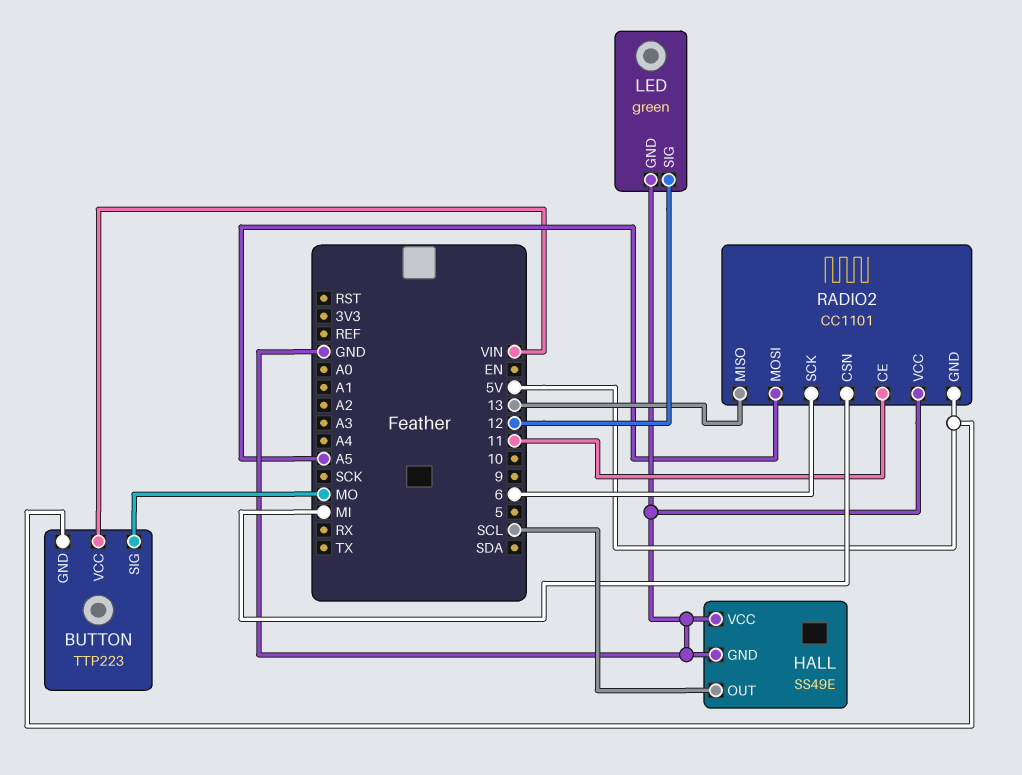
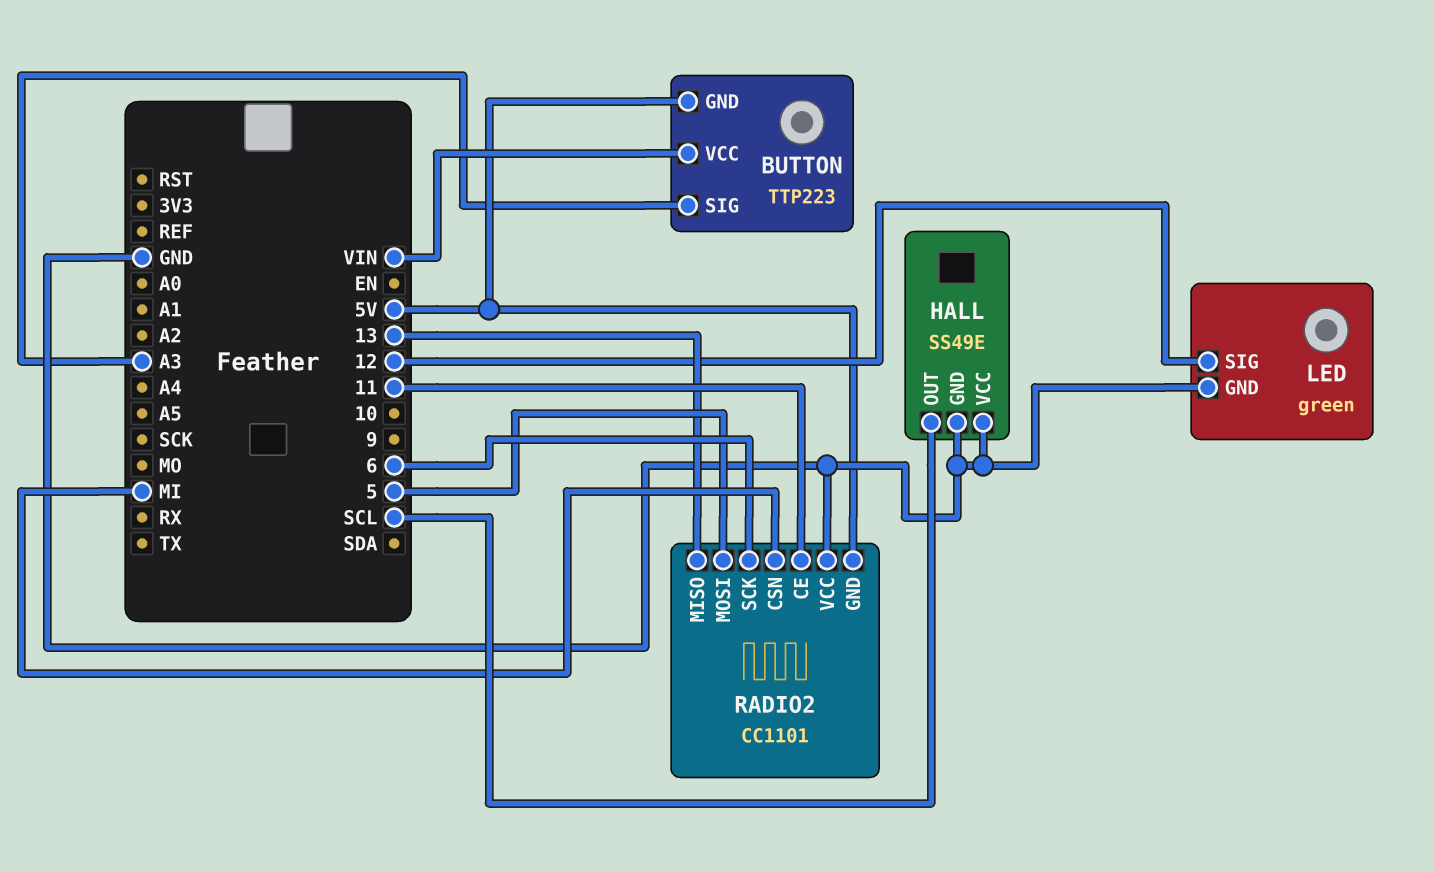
BUTTON pin SIG: MO -> A3
RADIO2 pin MOSI: A5 -> 5

